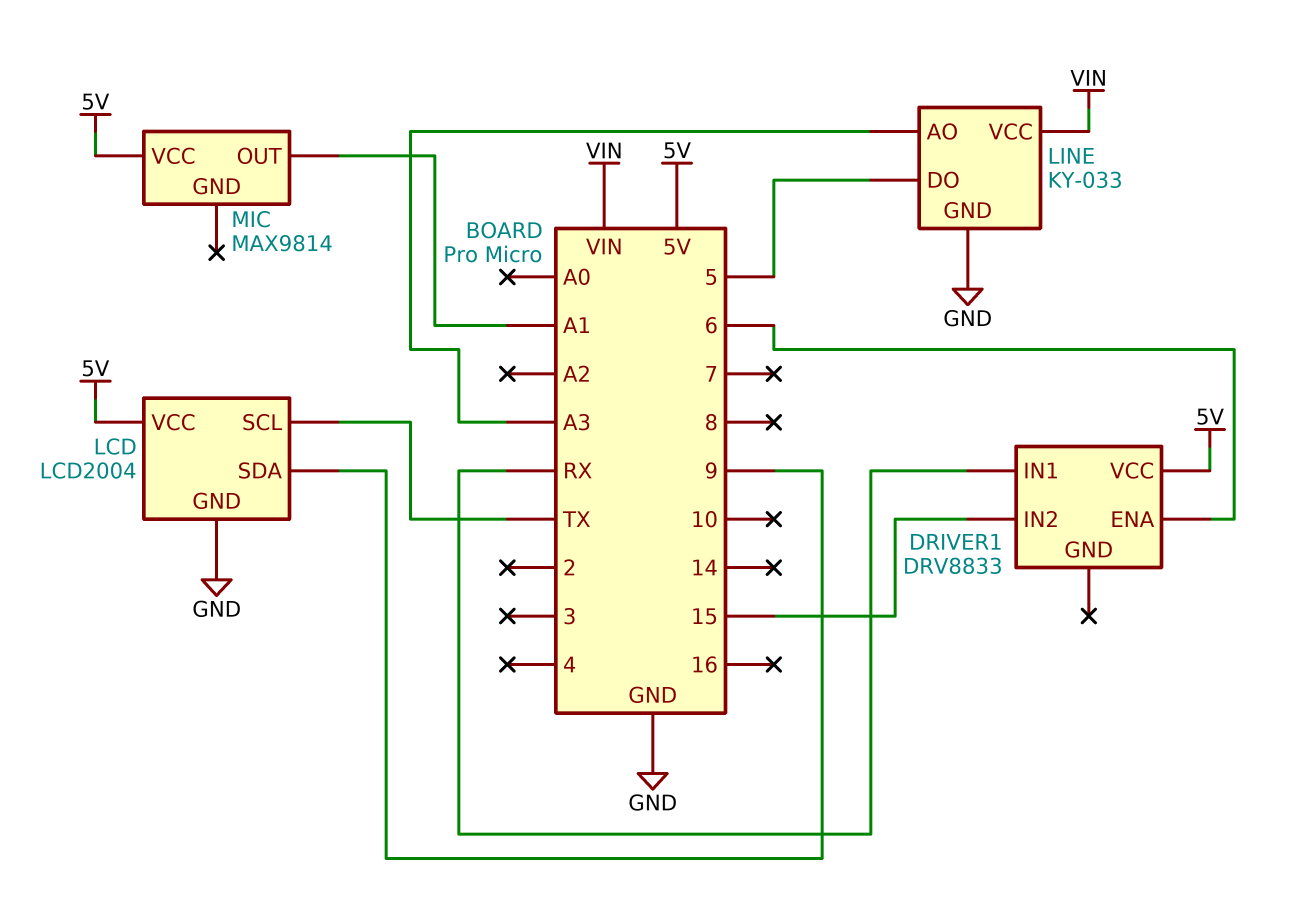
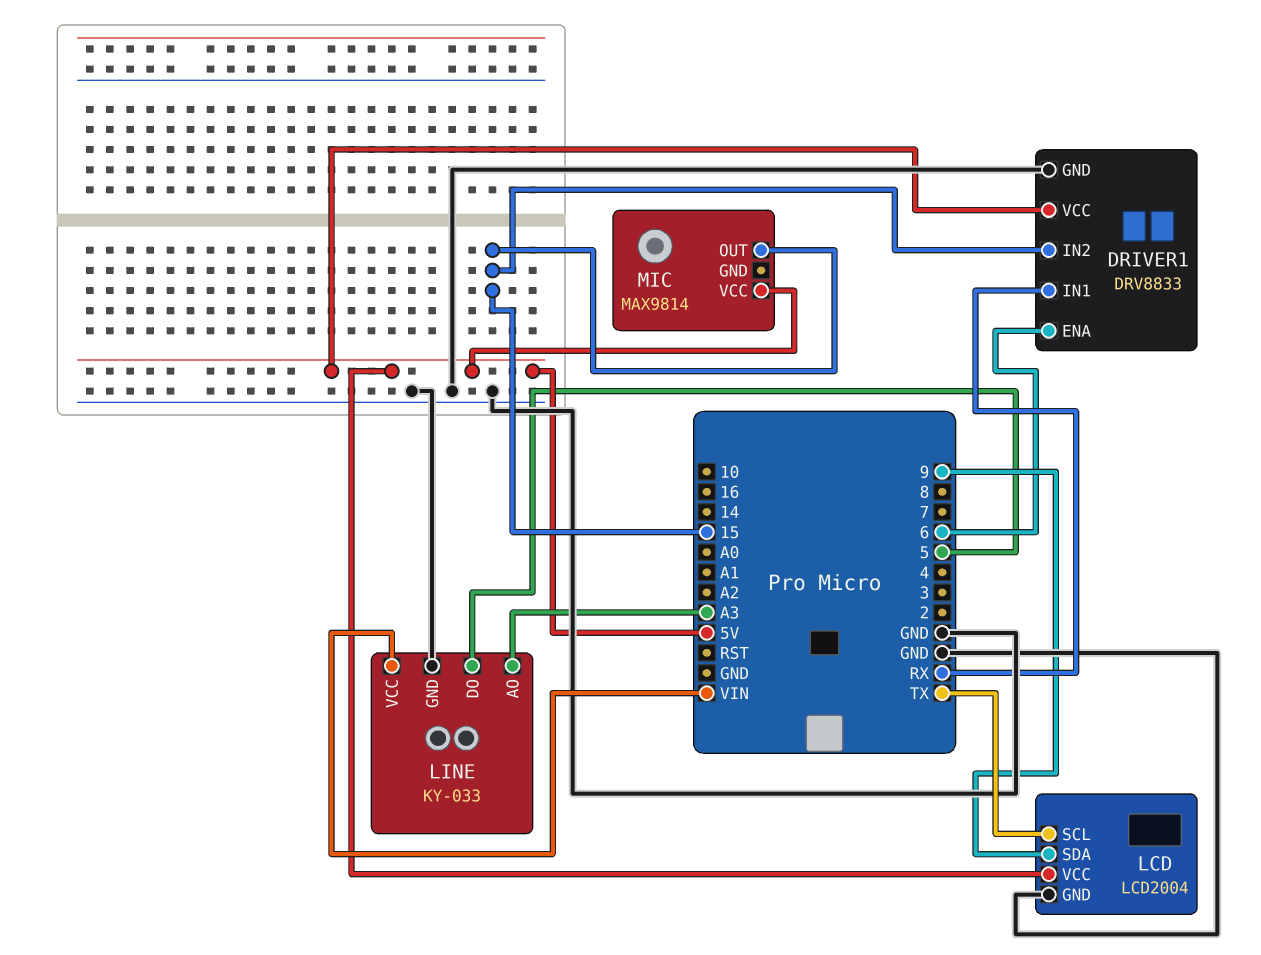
DRIVER1 pin GND: none -> GND
MIC pin OUT: A1 -> 15

